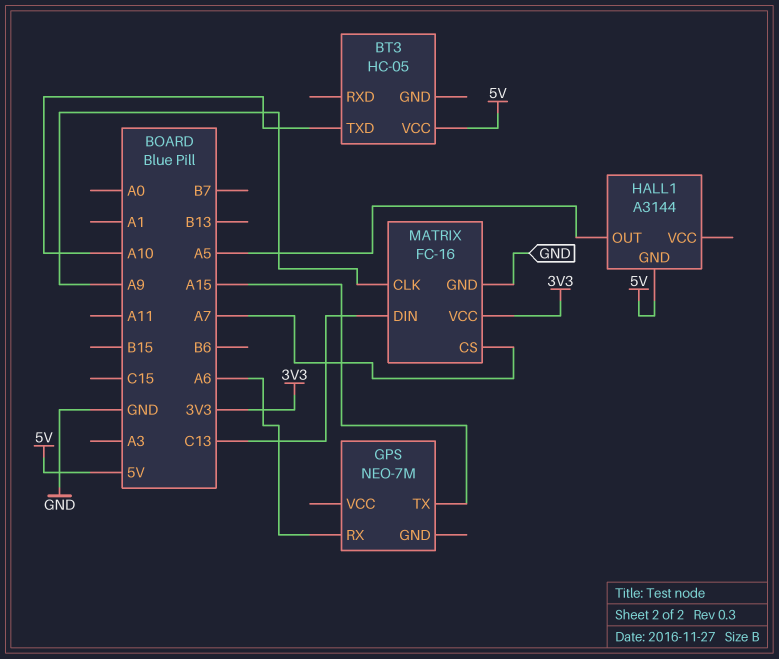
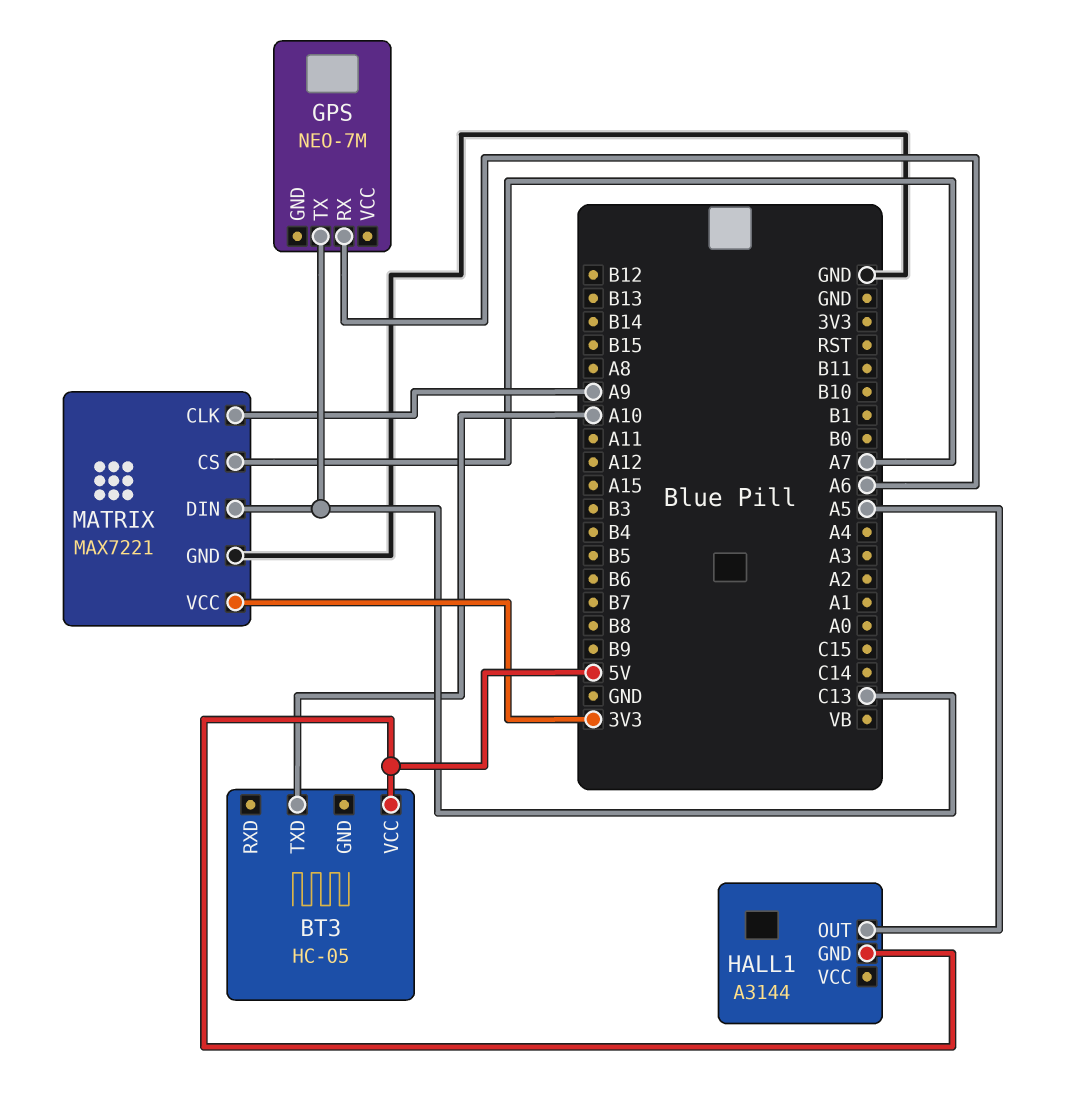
GPS pin TX: A15 -> C13
MATRIX: FC-16 -> MAX7221

